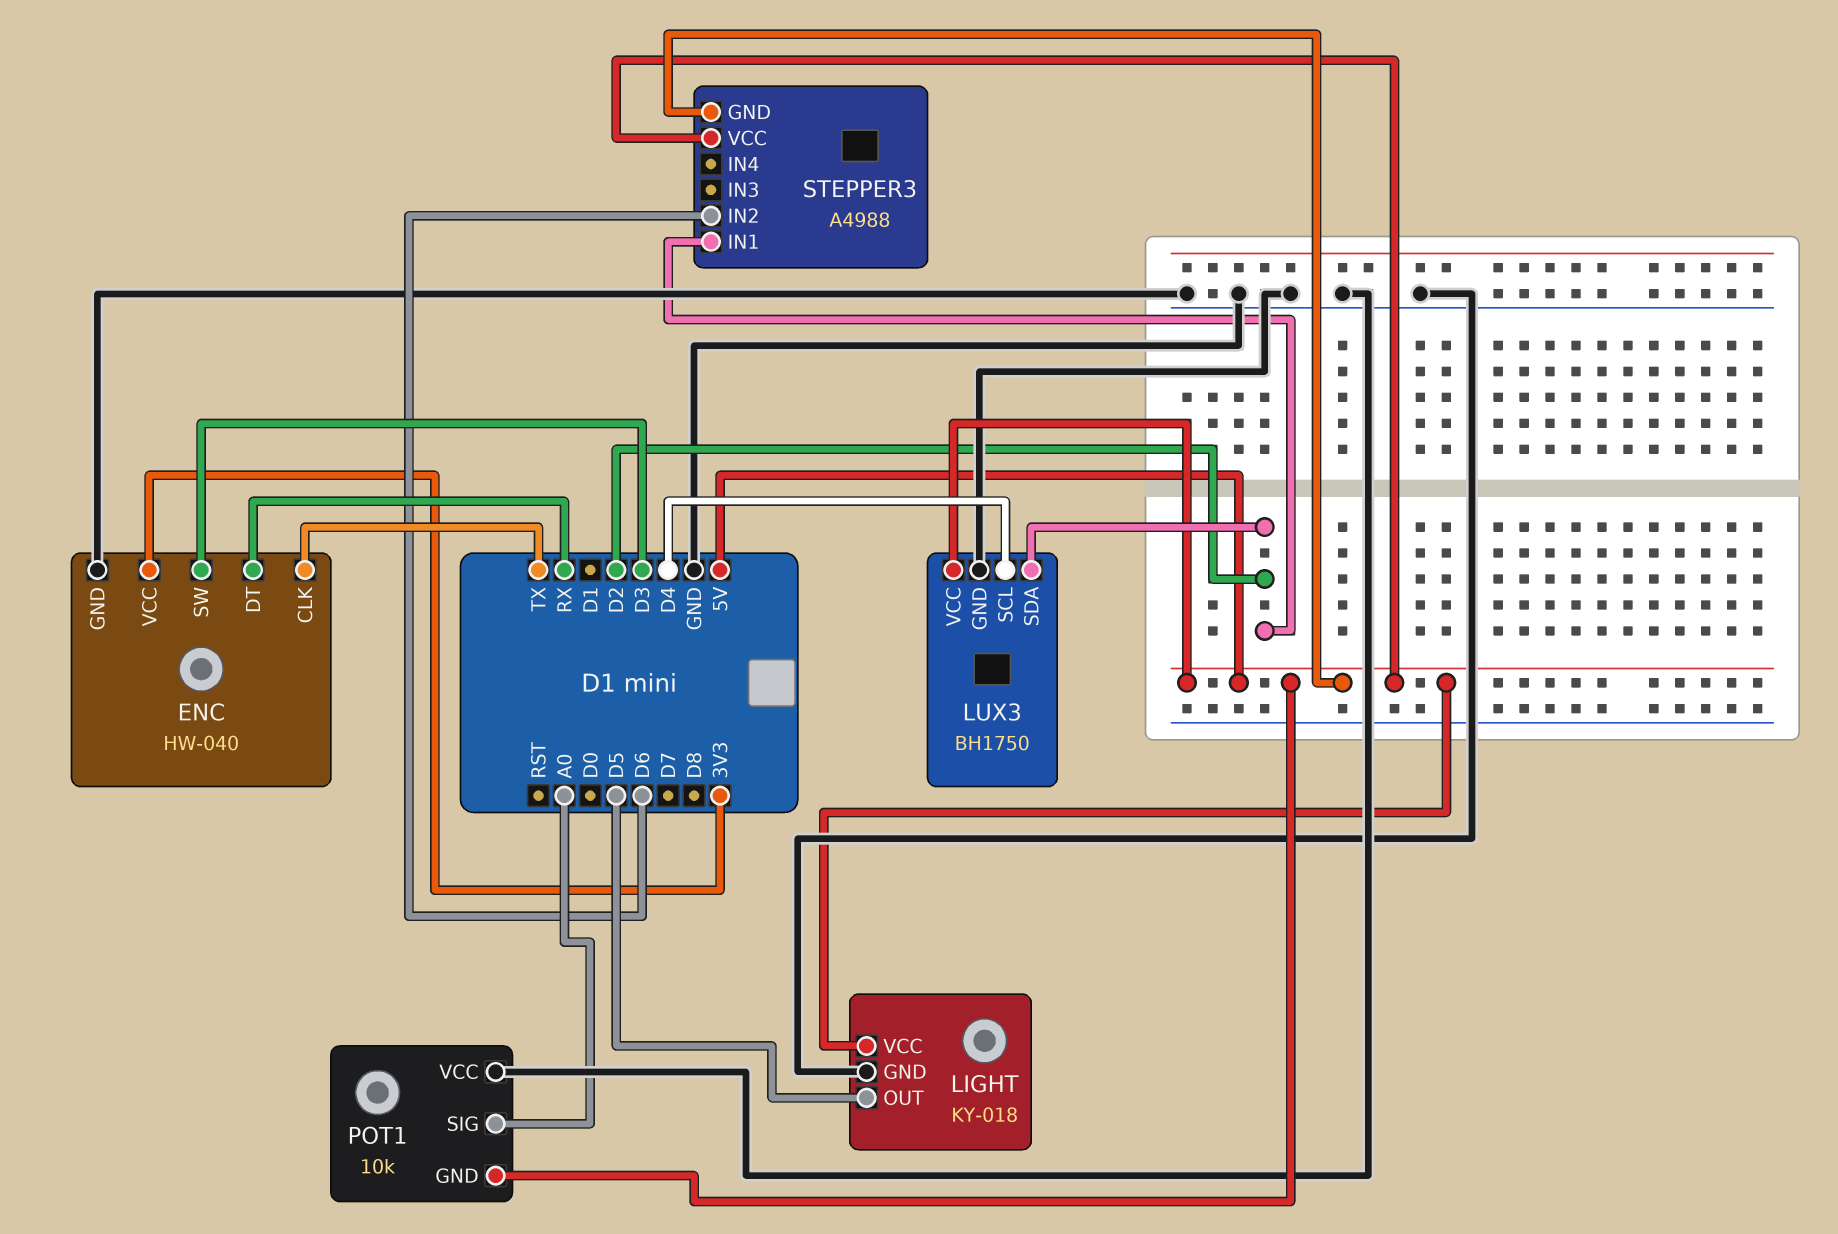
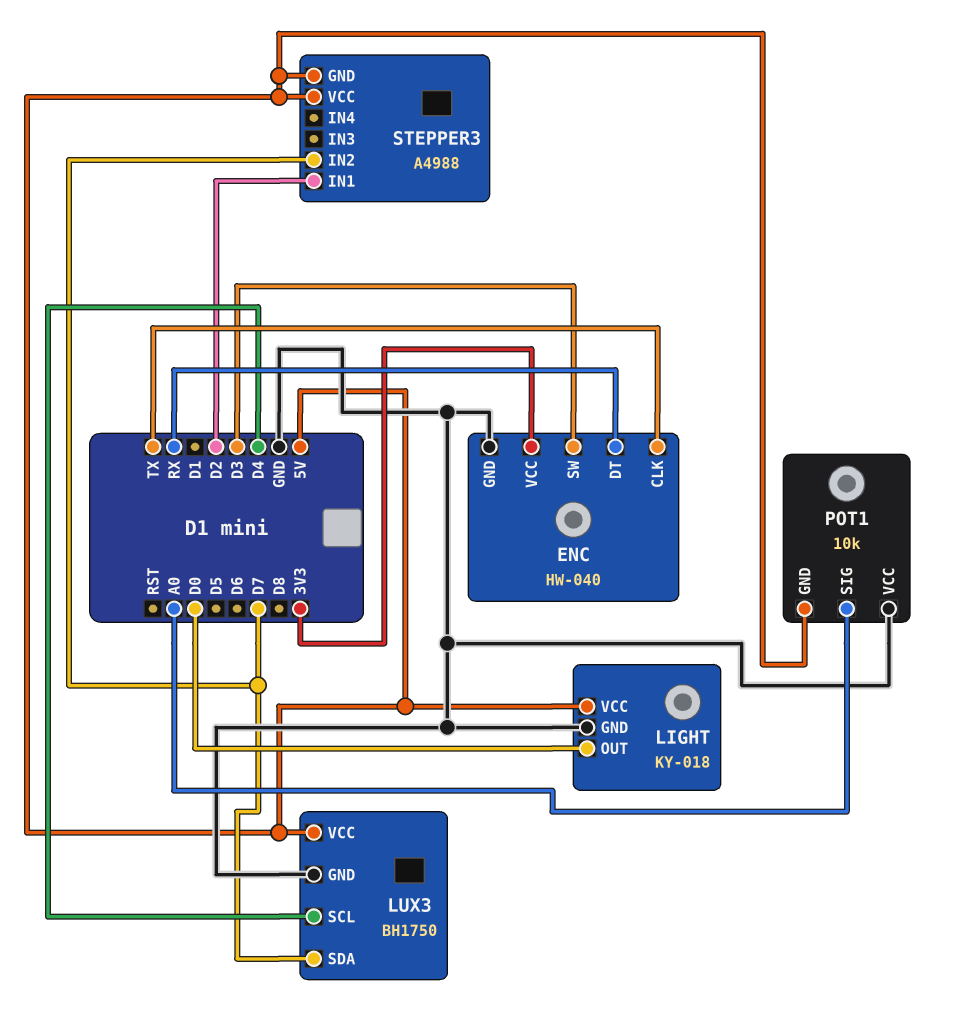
LIGHT pin OUT: D5 -> D0
LUX3 pin SDA: D2 -> D7
STEPPER3 pin IN2: D6 -> D7

